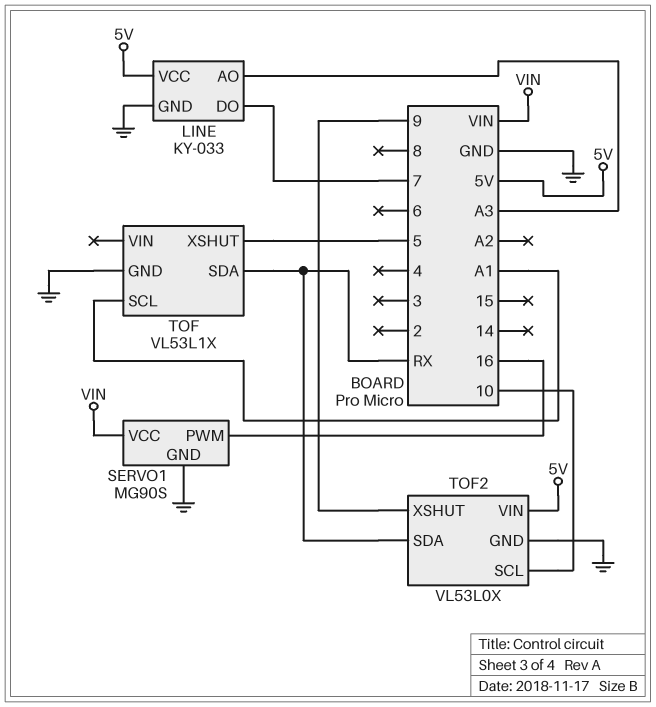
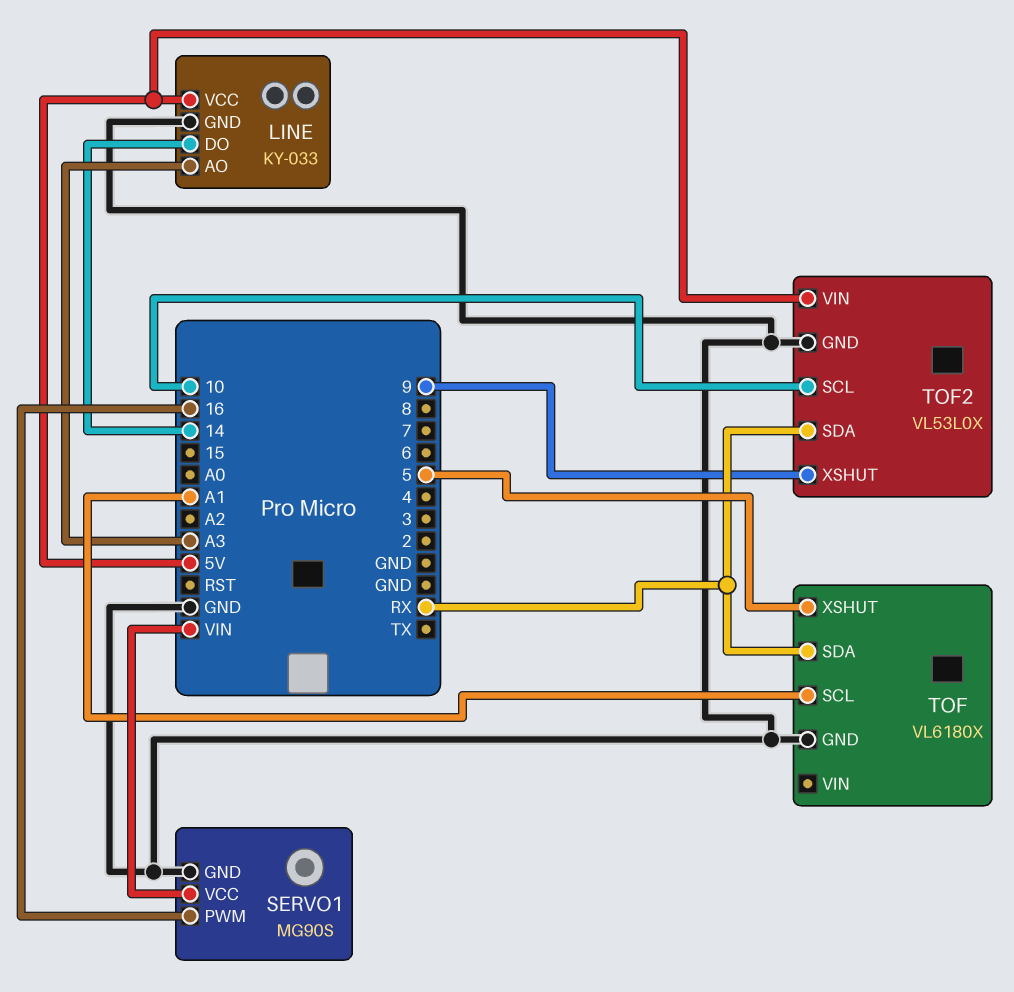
LINE pin DO: 7 -> 14
TOF: VL53L1X -> VL6180X

